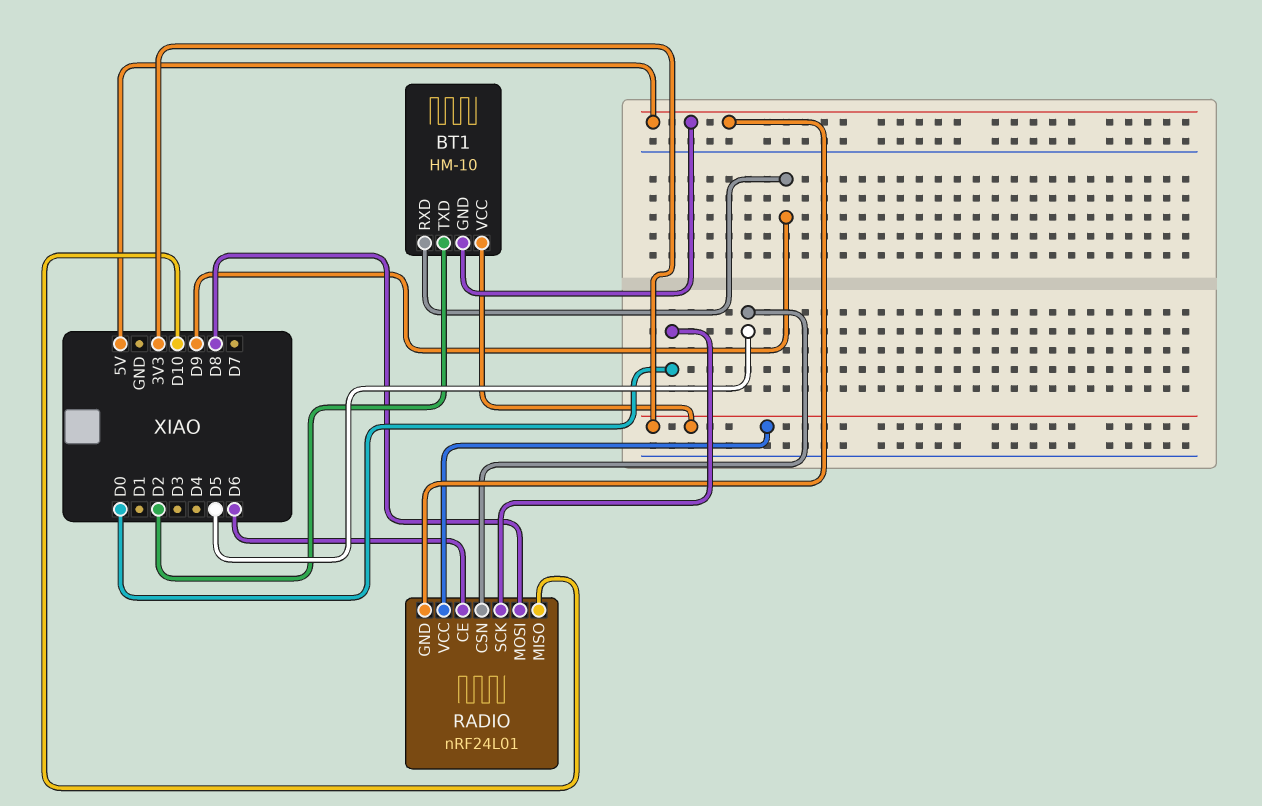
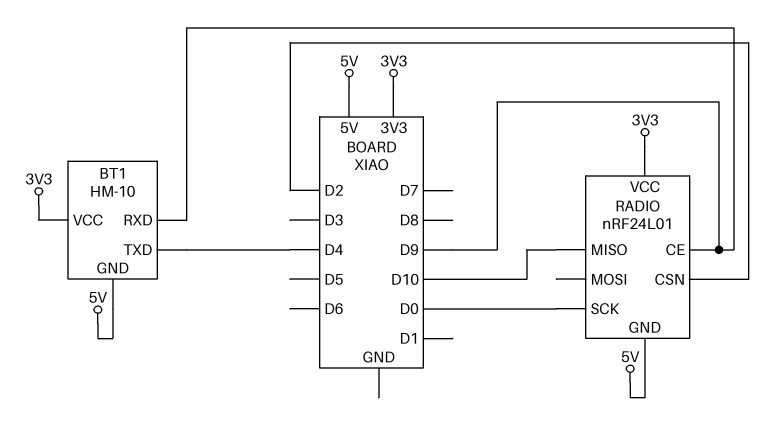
BT1 pin TXD: D2 -> D4
RADIO pin CE: D6 -> D9
RADIO pin CSN: D5 -> D2
RADIO pin MOSI: D8 -> none

